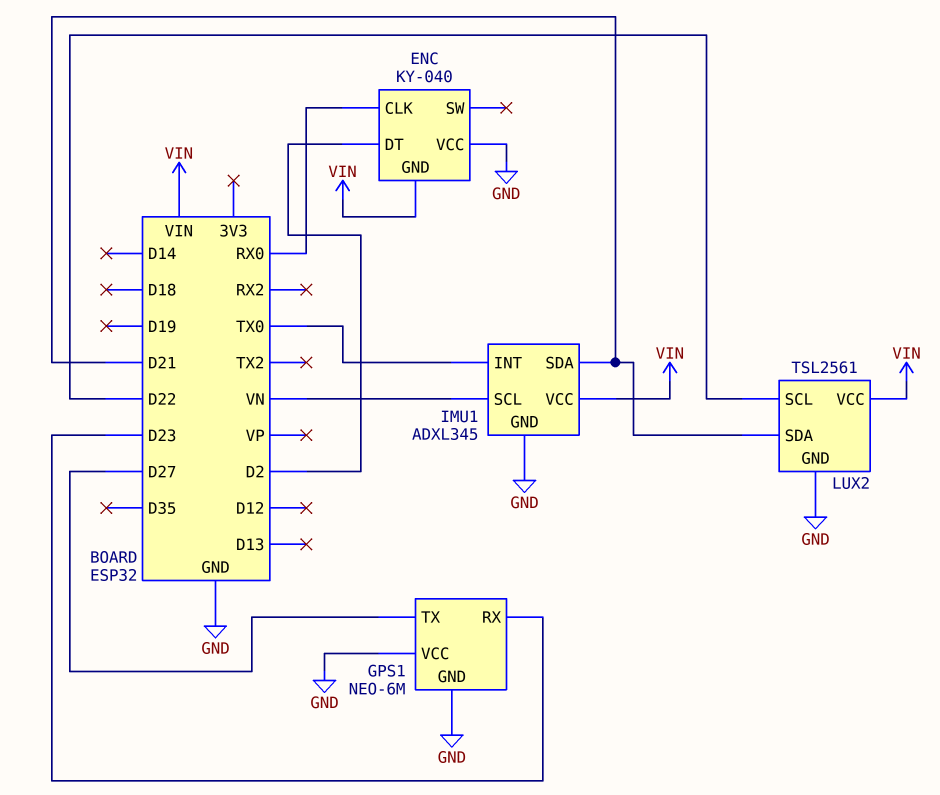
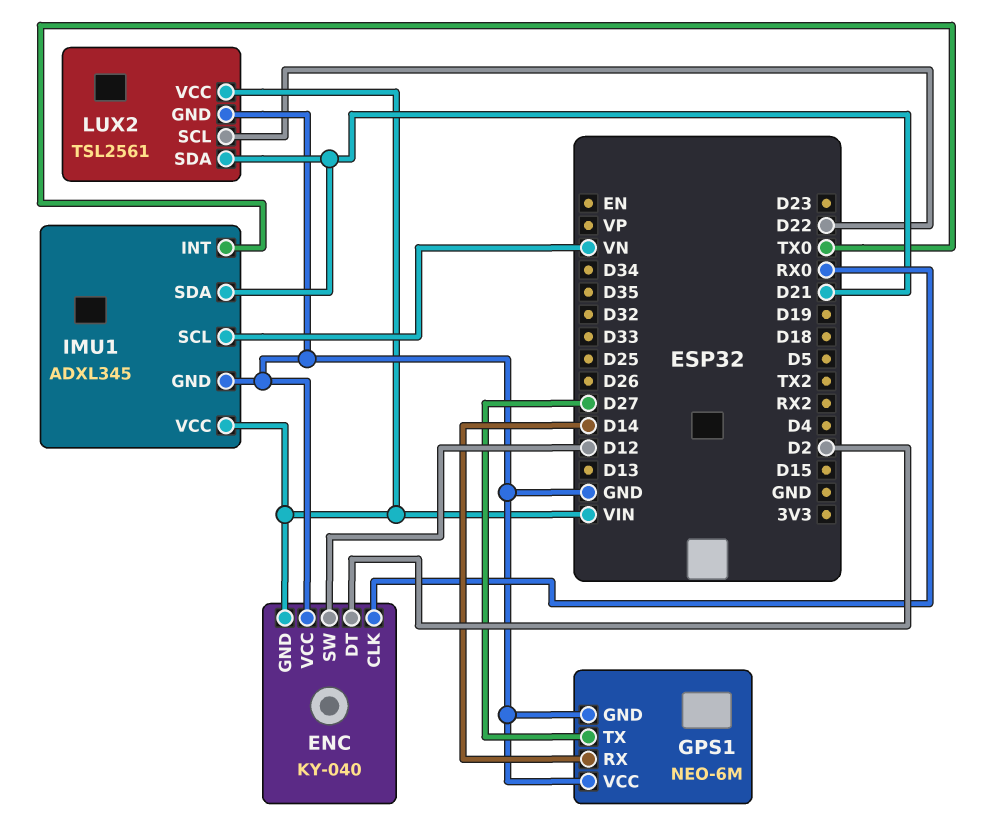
ENC pin SW: none -> D12
GPS1 pin RX: D23 -> D14

